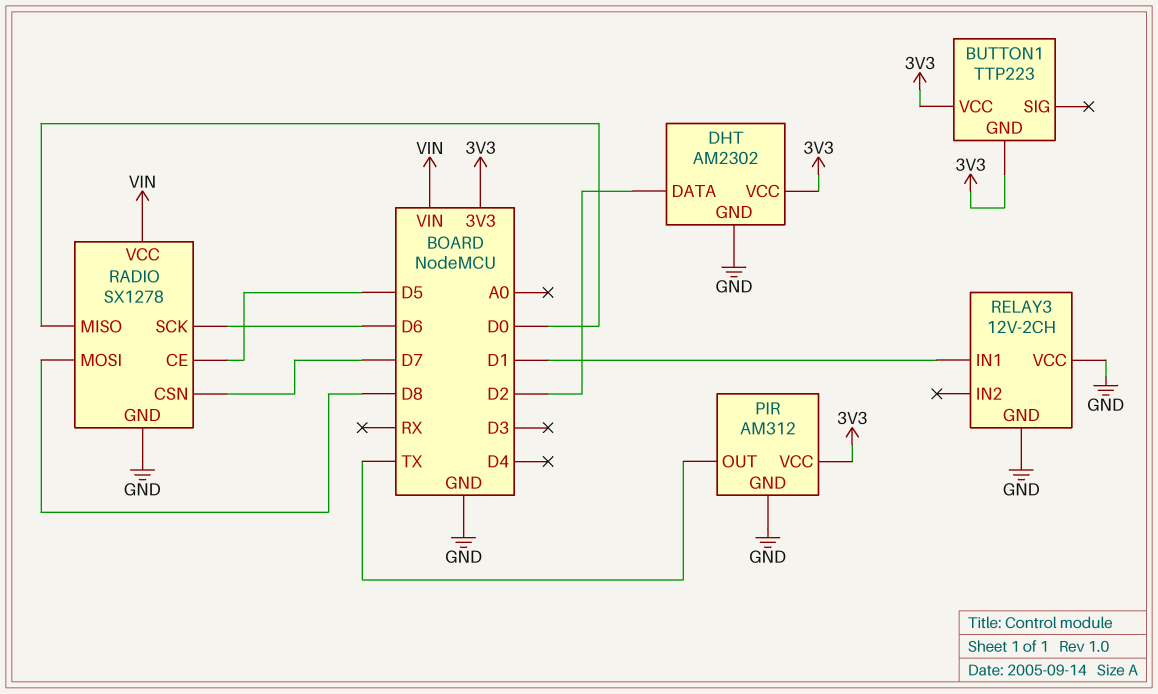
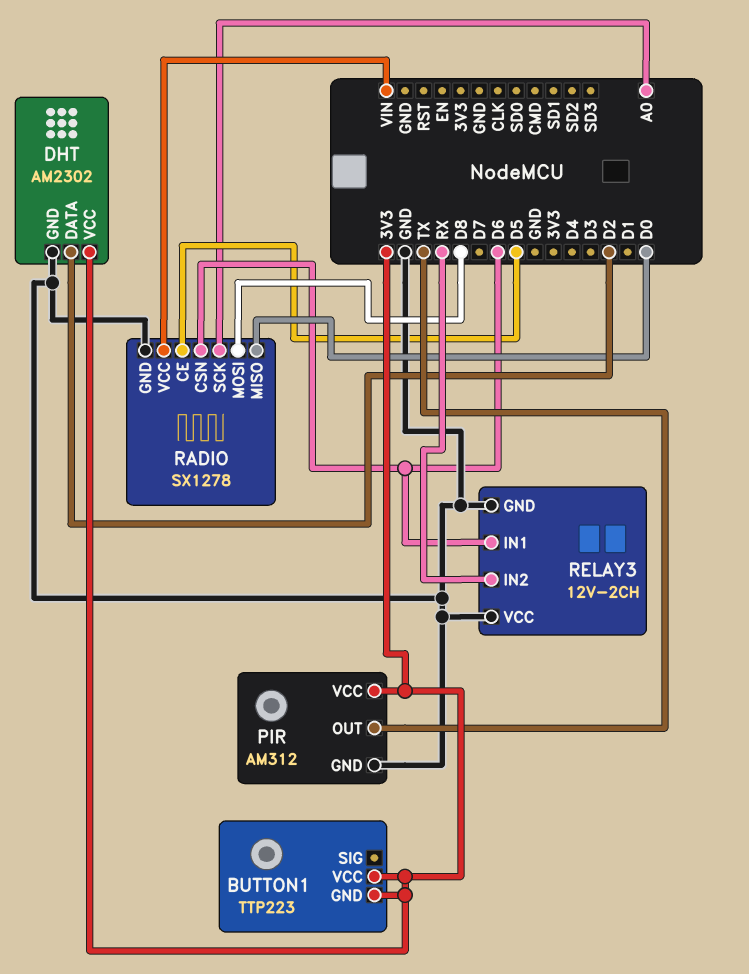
RADIO pin CSN: D7 -> D6
RADIO pin SCK: D6 -> A0
RELAY3 pin IN1: D1 -> D6
RELAY3 pin IN2: none -> RX

